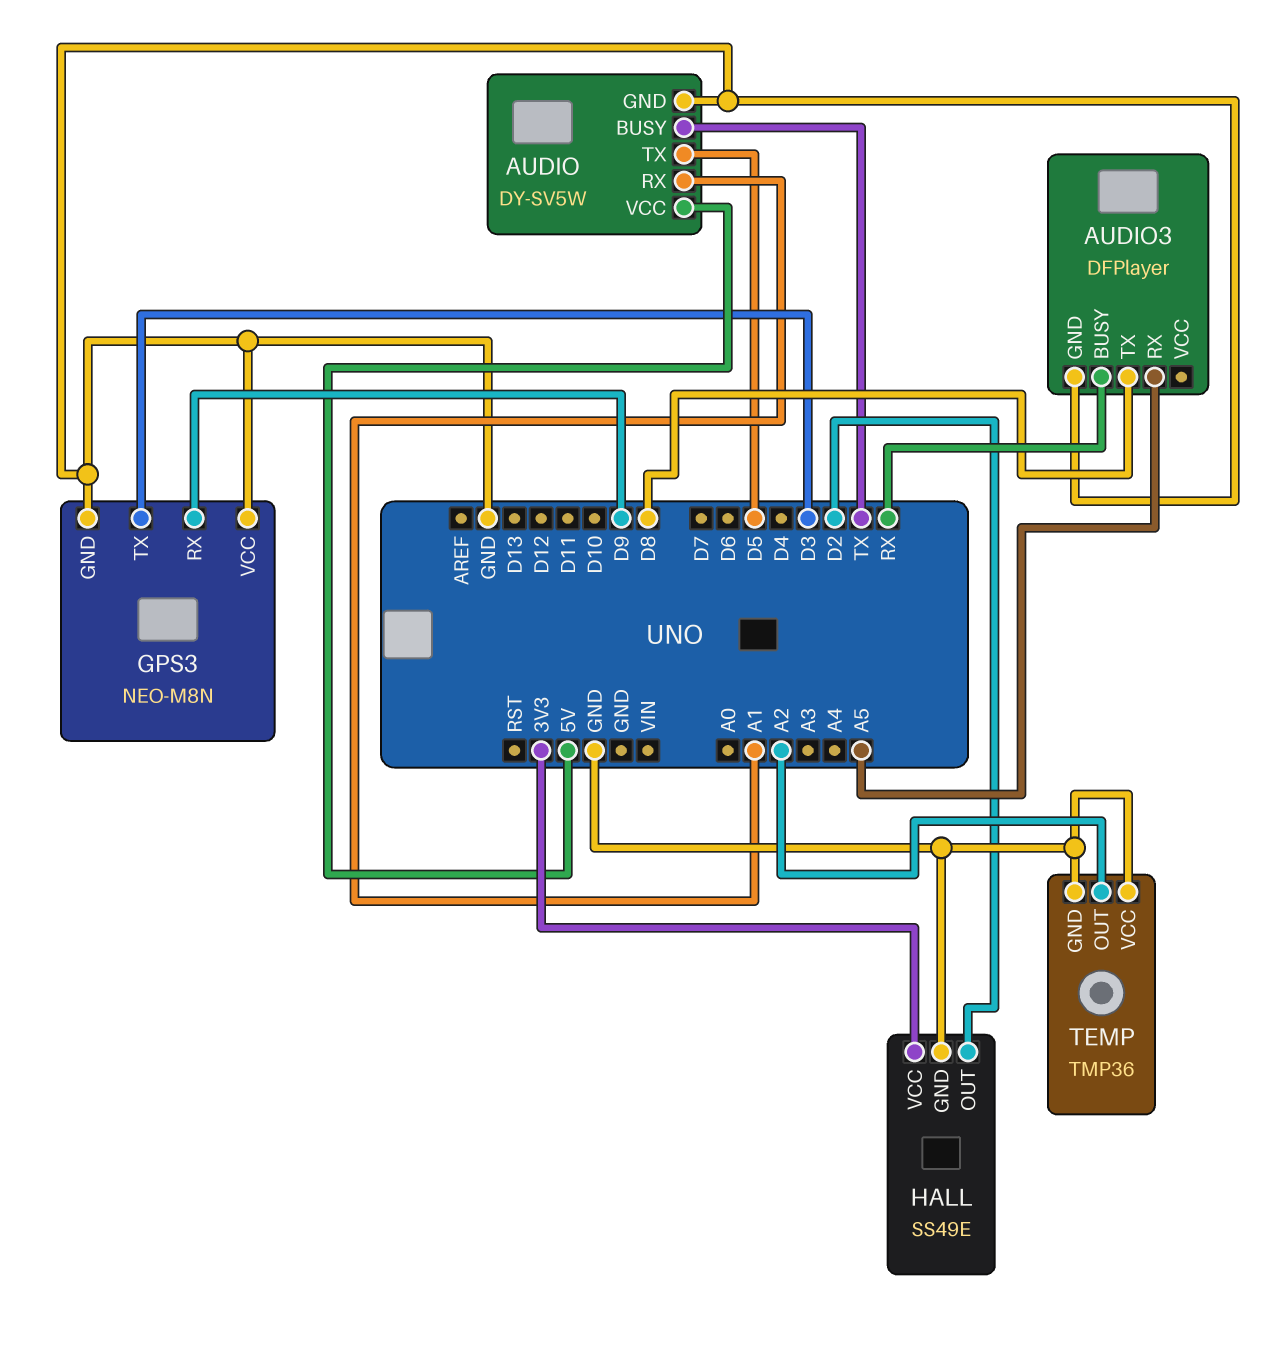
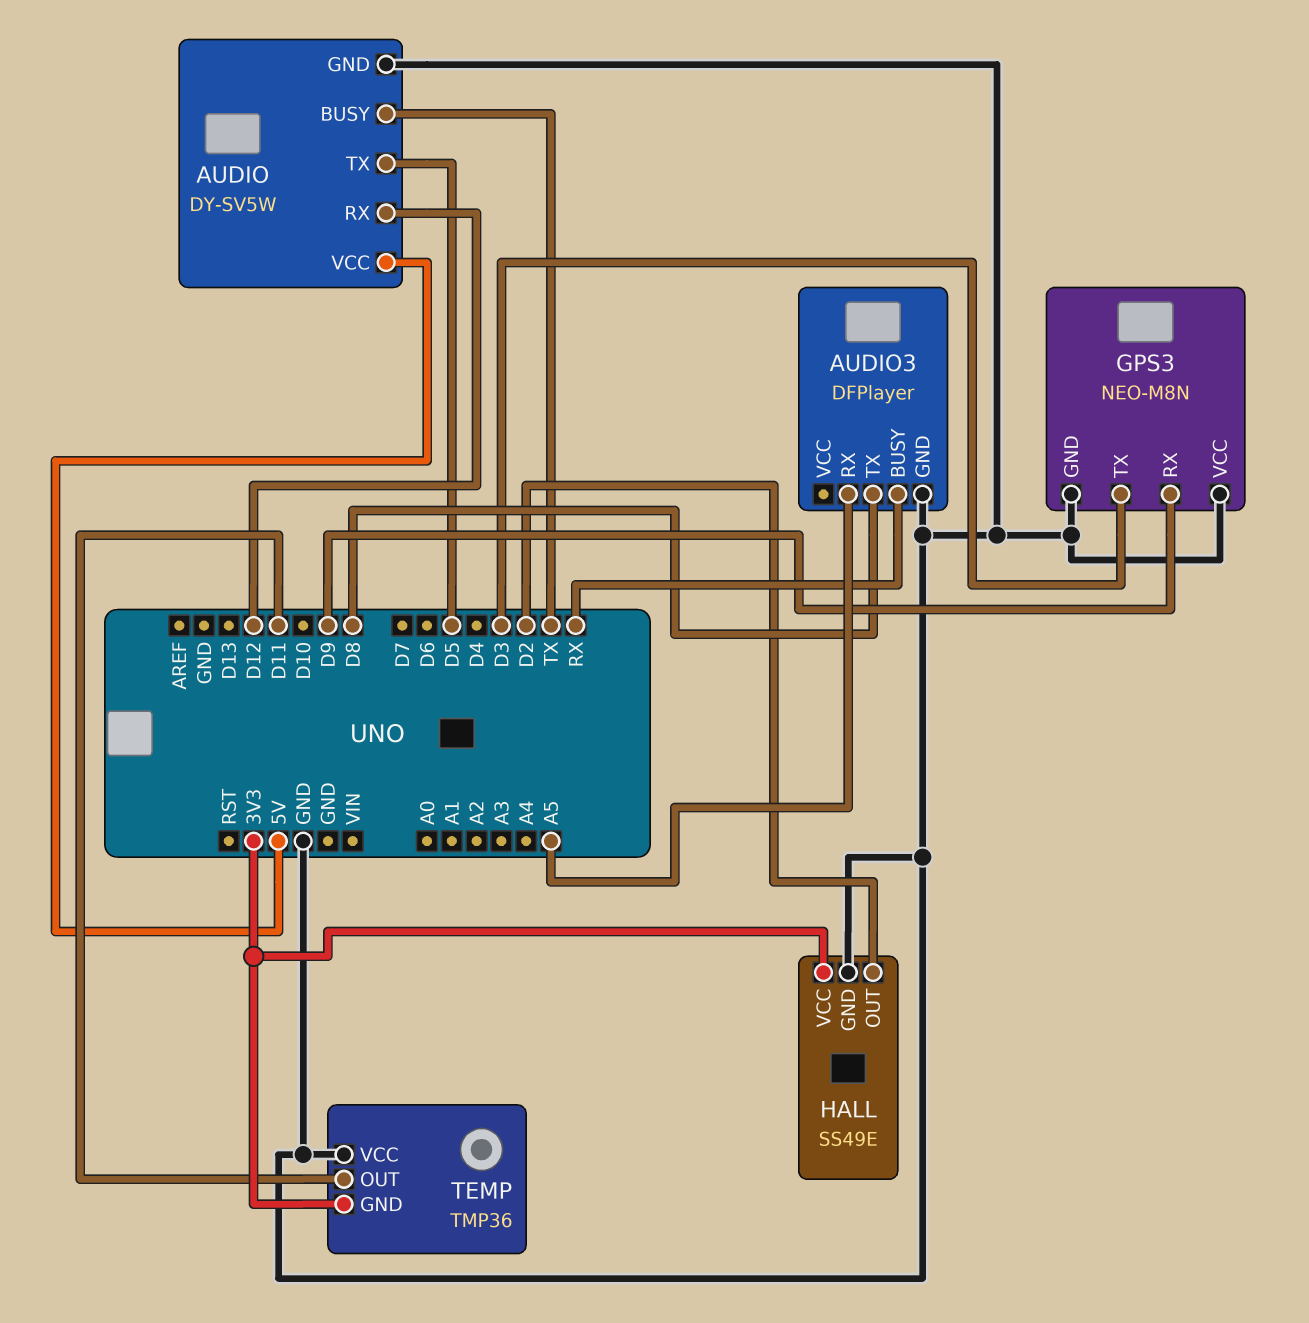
AUDIO pin RX: A1 -> D12
TEMP pin GND: GND -> 3V3
TEMP pin OUT: A2 -> D11

